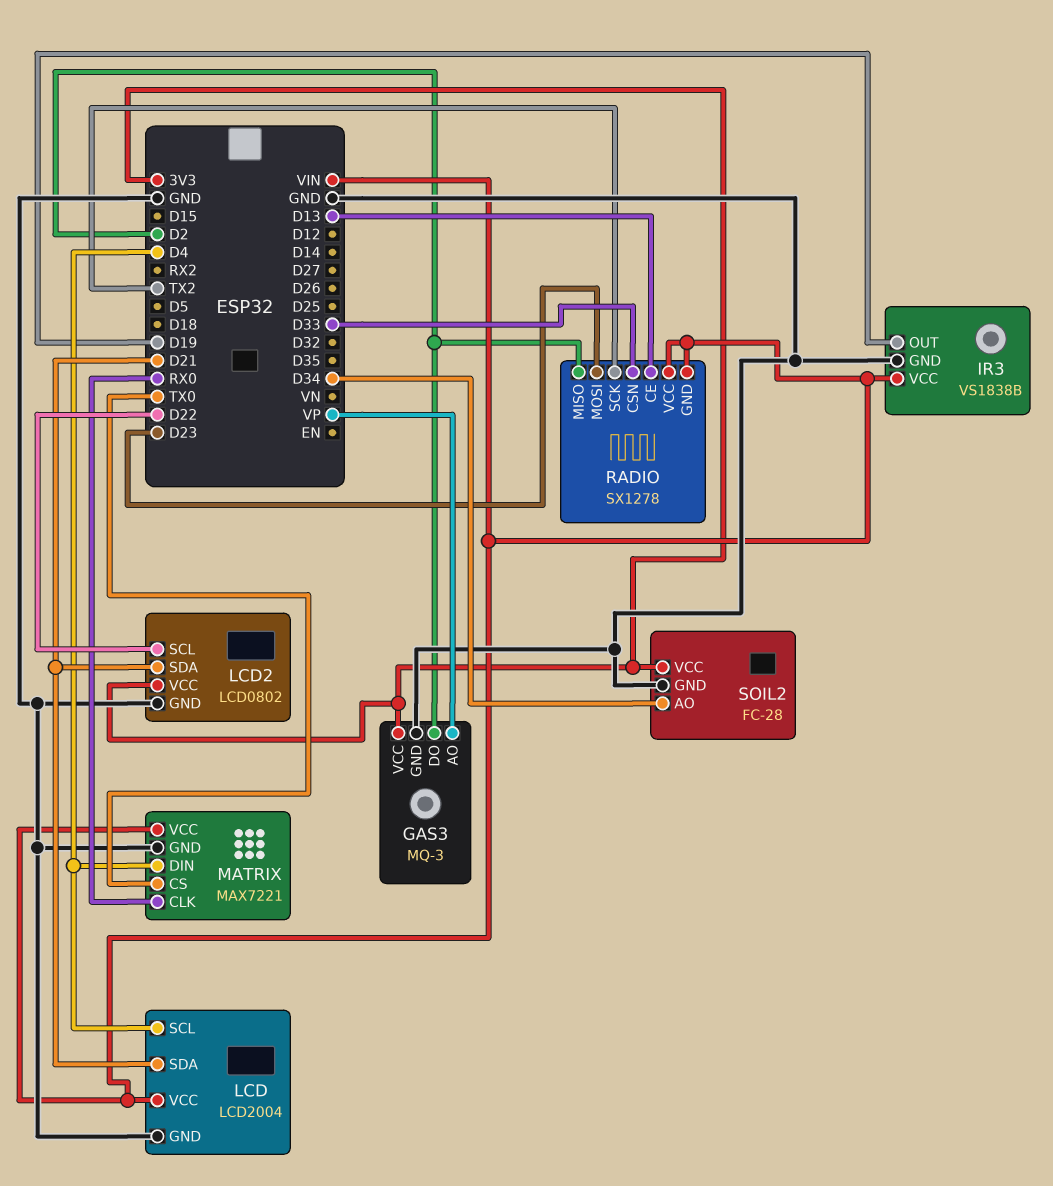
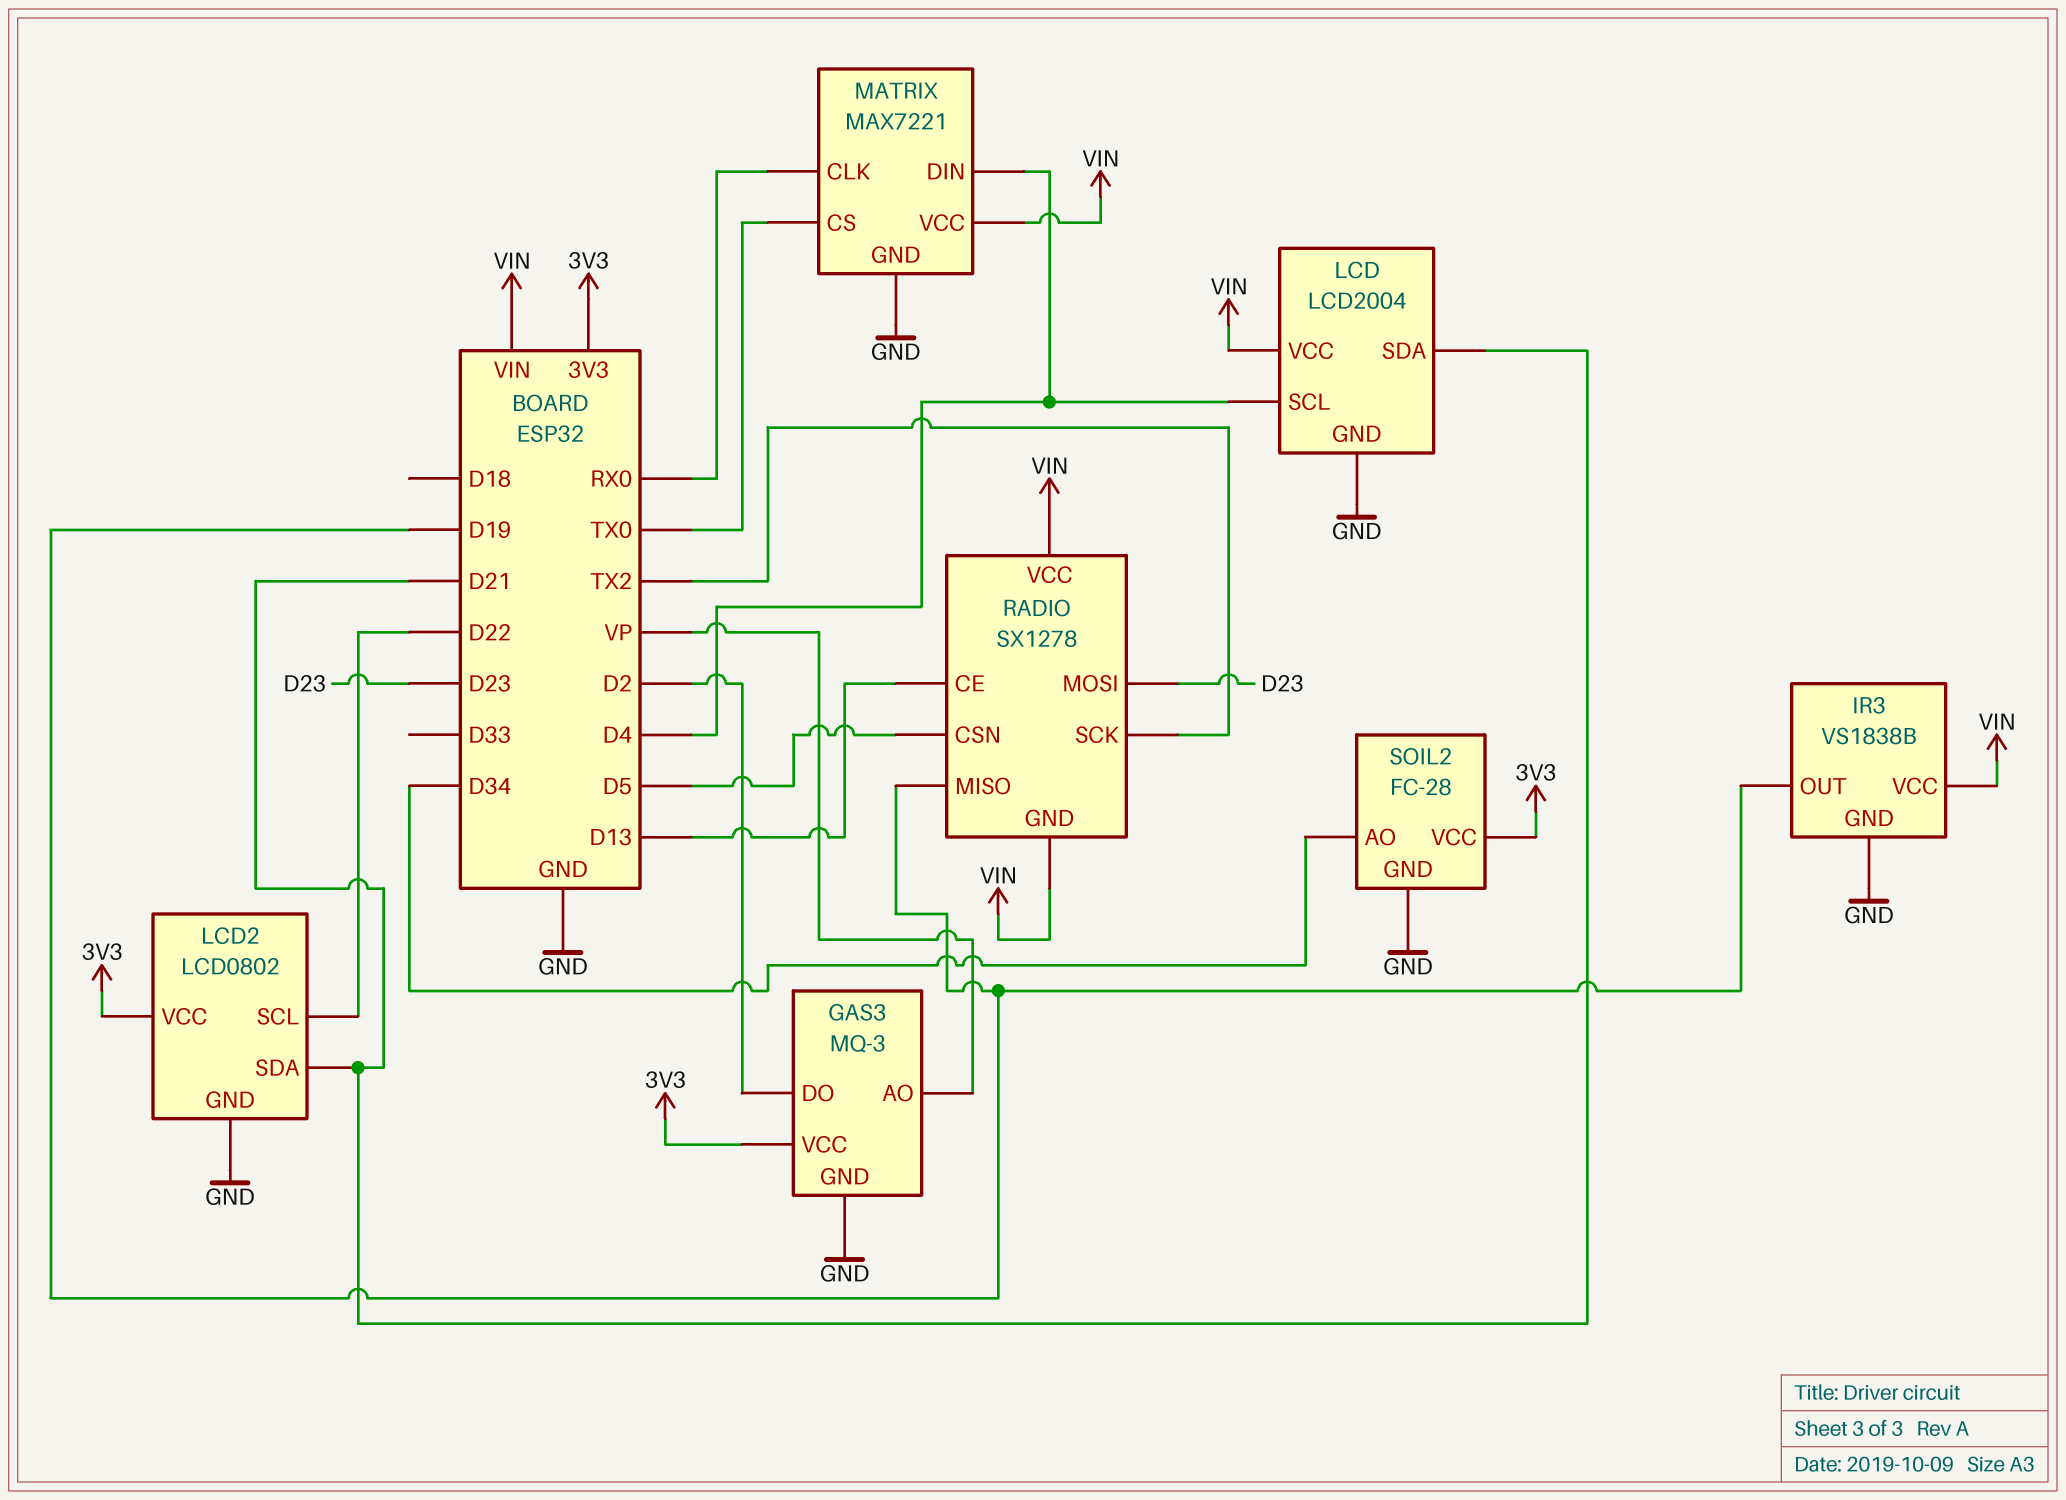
RADIO pin CSN: D33 -> D5
RADIO pin MISO: D2 -> D19

